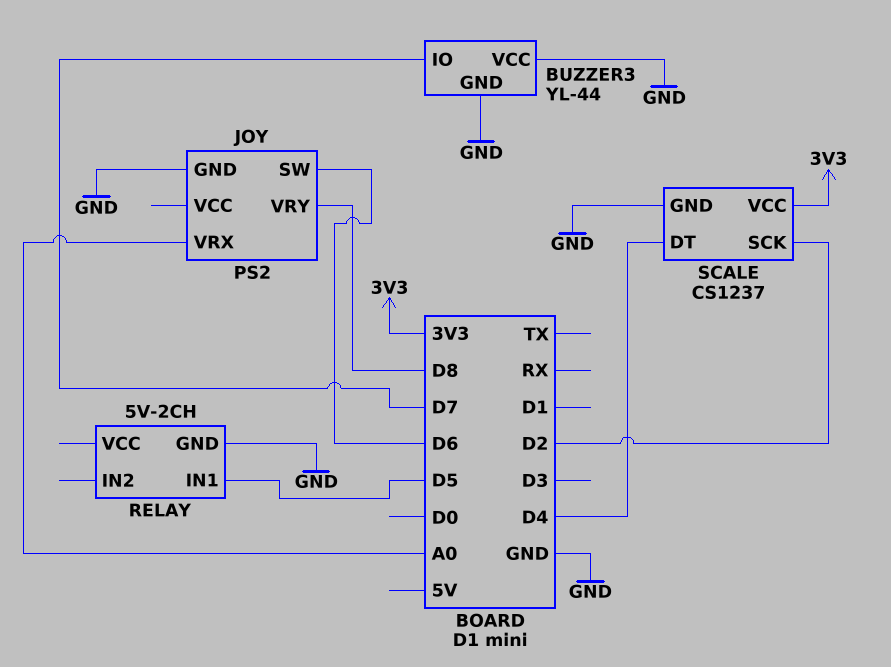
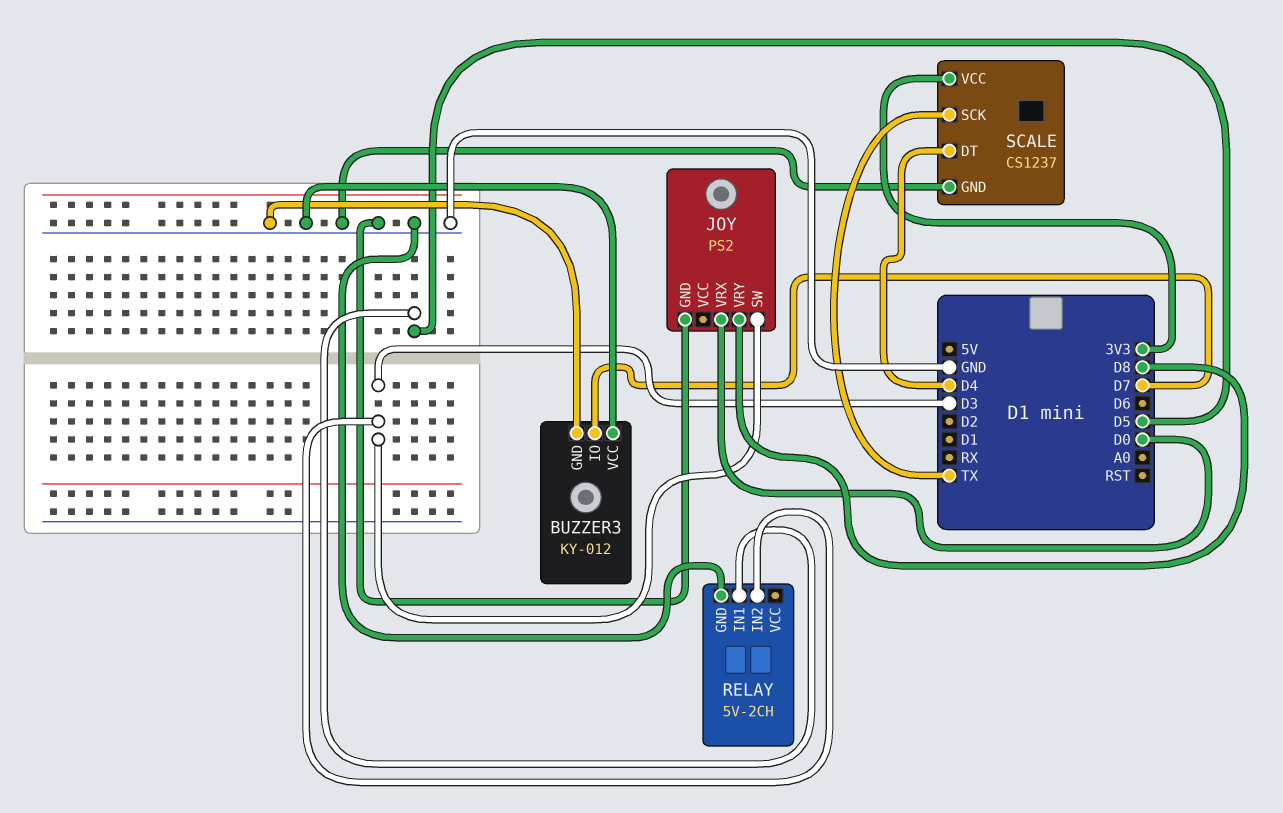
BUZZER3: YL-44 -> KY-012
JOY pin SW: D6 -> D3
JOY pin VRX: A0 -> D0
RELAY pin IN2: none -> D3
SCALE pin SCK: D2 -> TX

